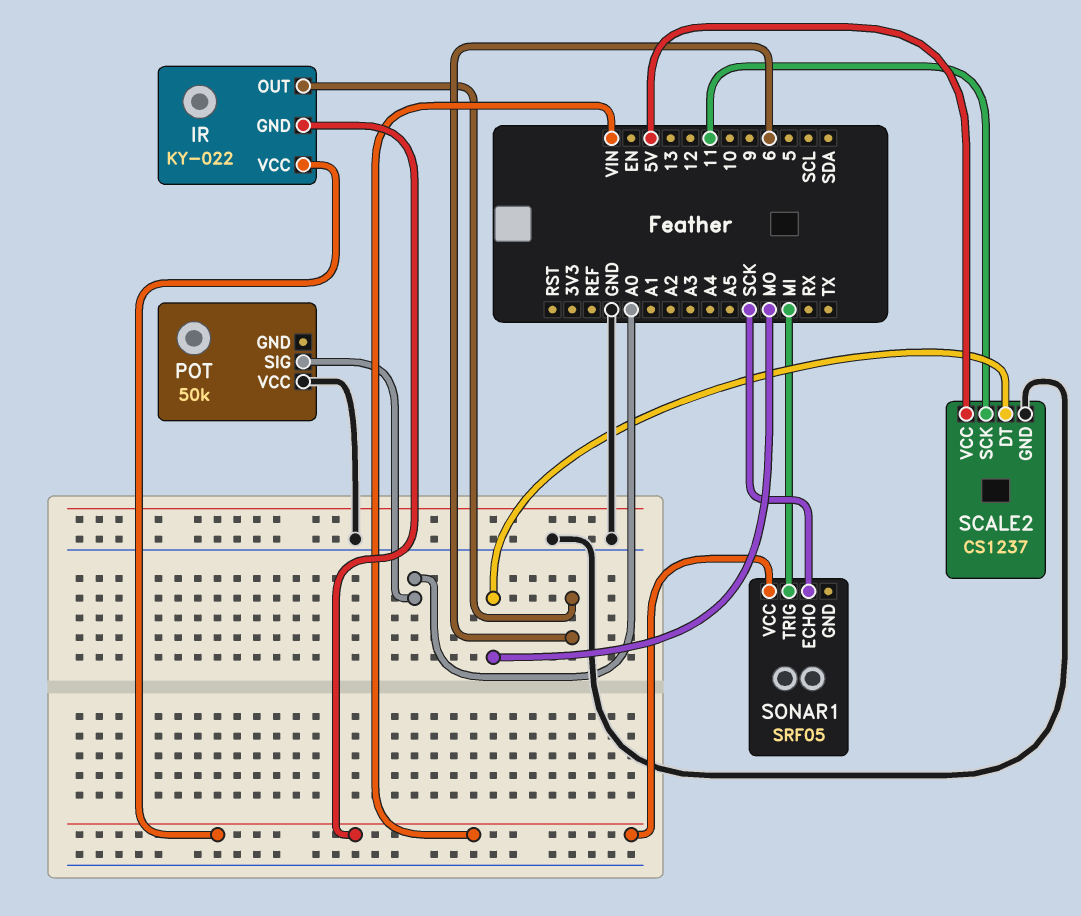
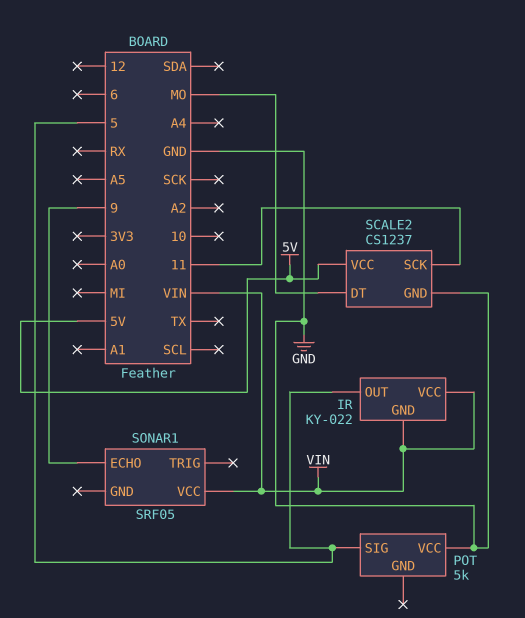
IR pin OUT: 6 -> 5
POT: 50k -> 5k
POT pin SIG: A0 -> 5
SONAR1 pin ECHO: SCK -> 9
SONAR1 pin TRIG: MI -> none

